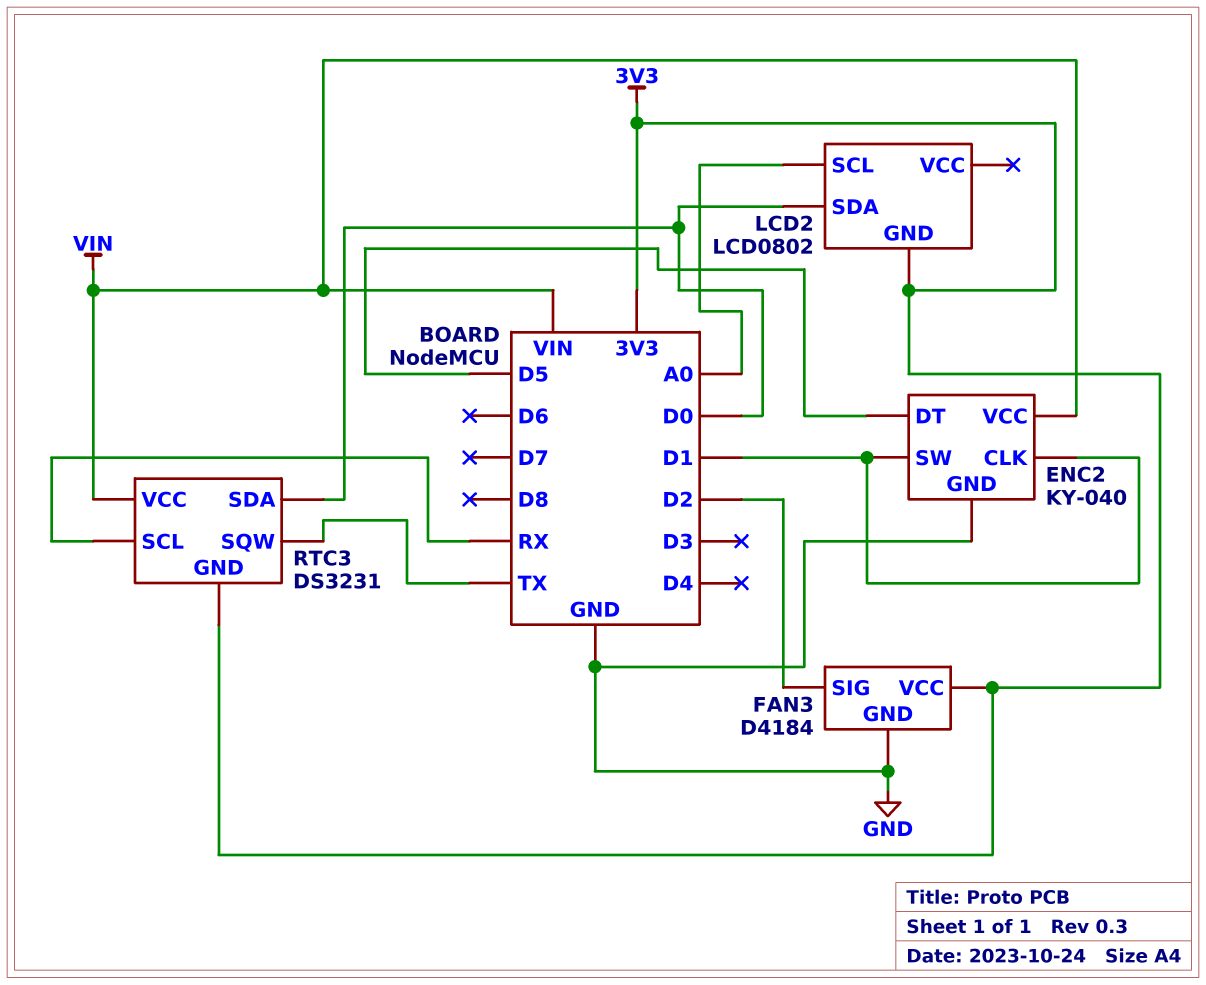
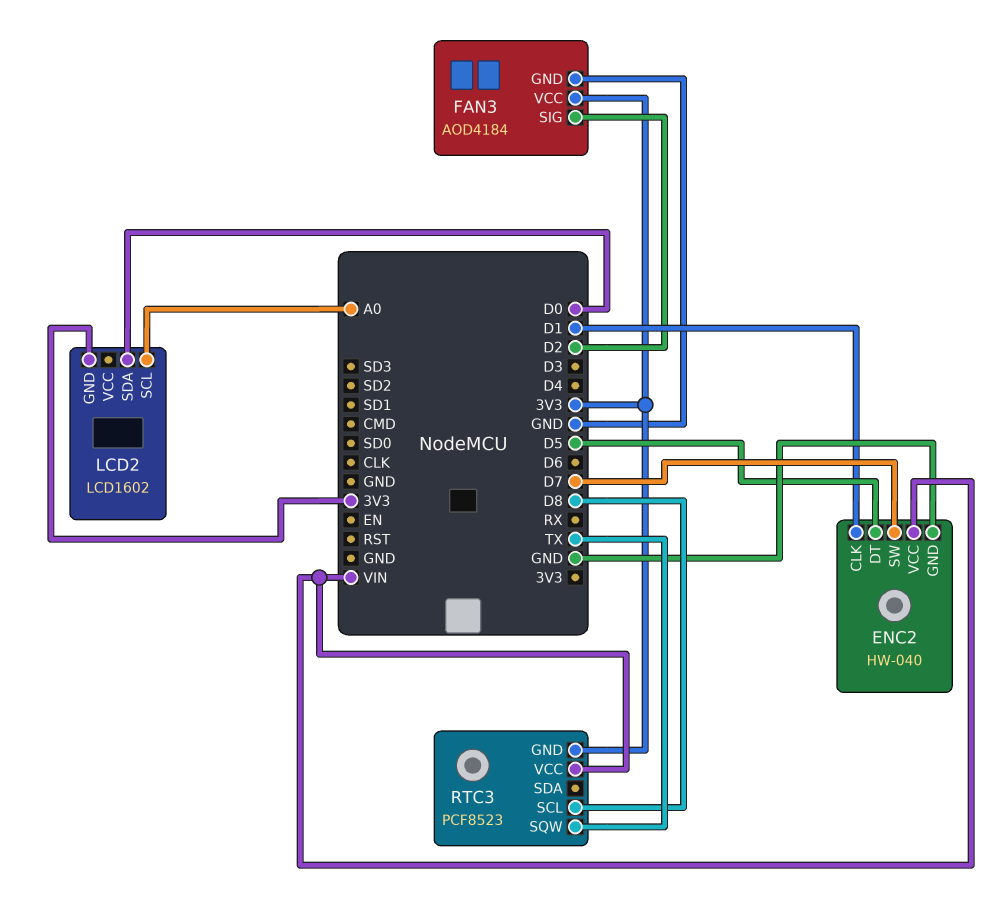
ENC2: KY-040 -> HW-040
ENC2 pin SW: D1 -> D7
FAN3: D4184 -> AOD4184
LCD2: LCD0802 -> LCD1602
RTC3: DS3231 -> PCF8523
RTC3 pin SCL: RX -> D8
RTC3 pin SDA: D0 -> none

